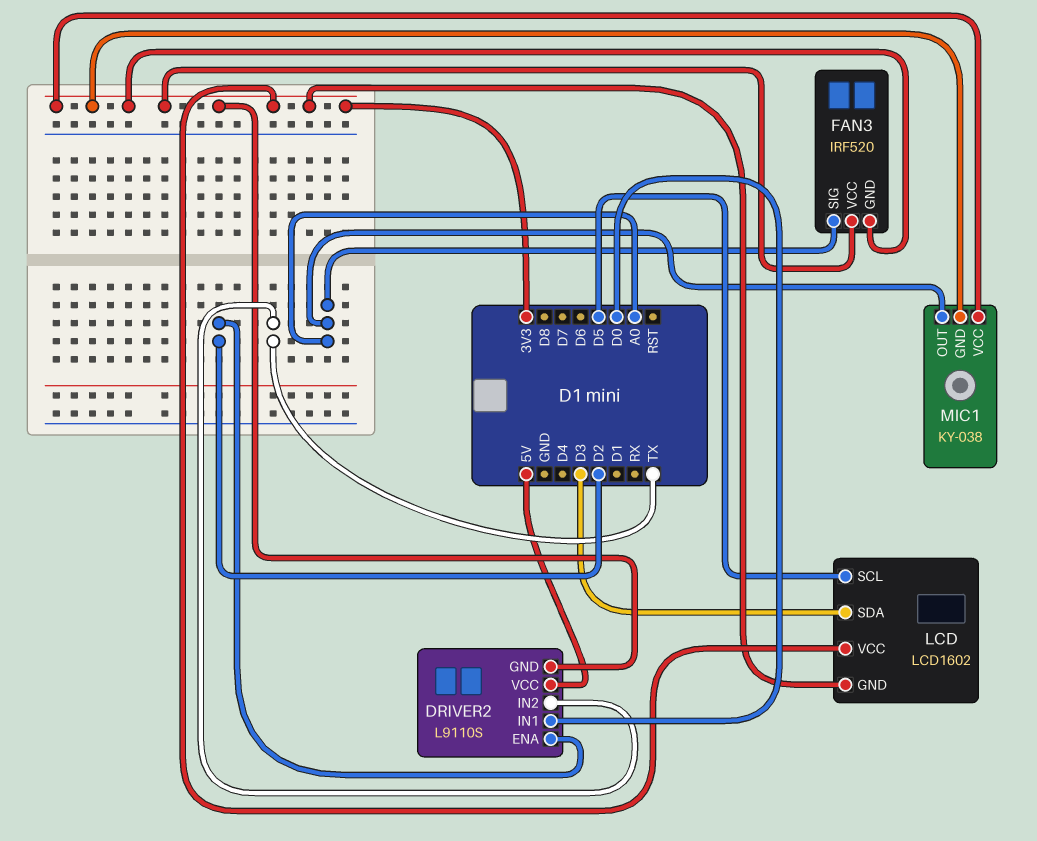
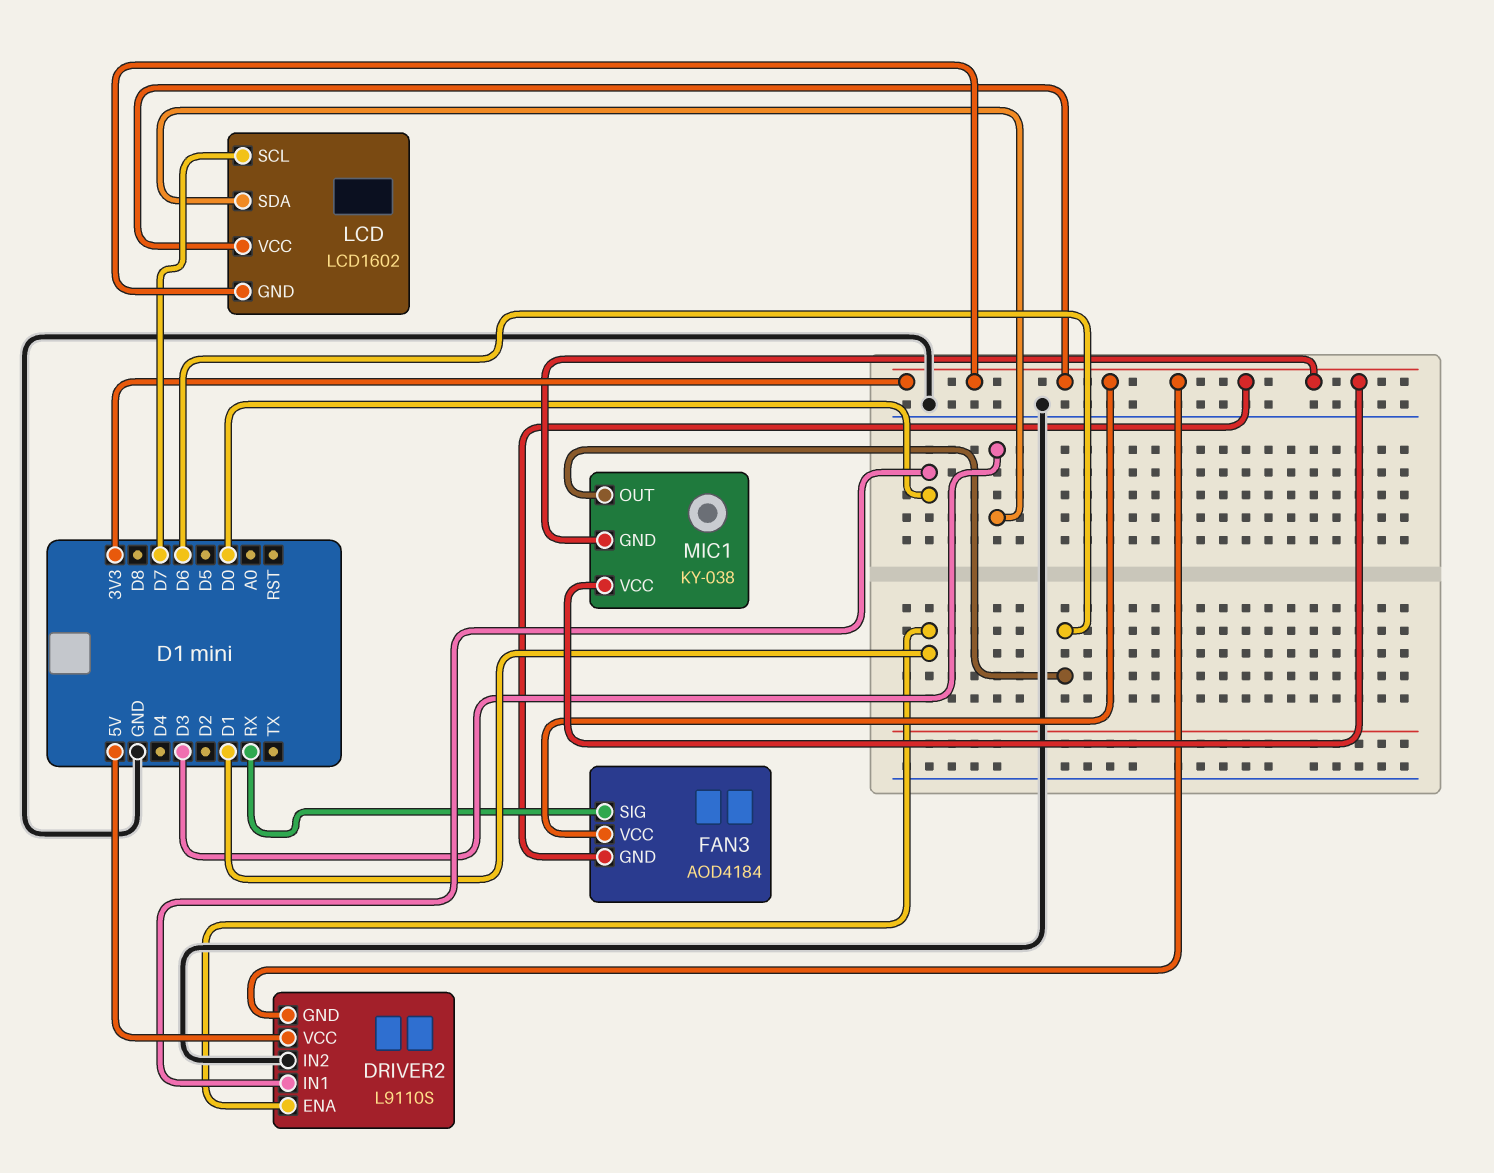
DRIVER2 pin ENA: D2 -> D1
DRIVER2 pin IN2: TX -> GND
FAN3: IRF520 -> AOD4184
FAN3 pin SIG: A0 -> RX
LCD pin SCL: D5 -> D7
MIC1 pin OUT: A0 -> D6

